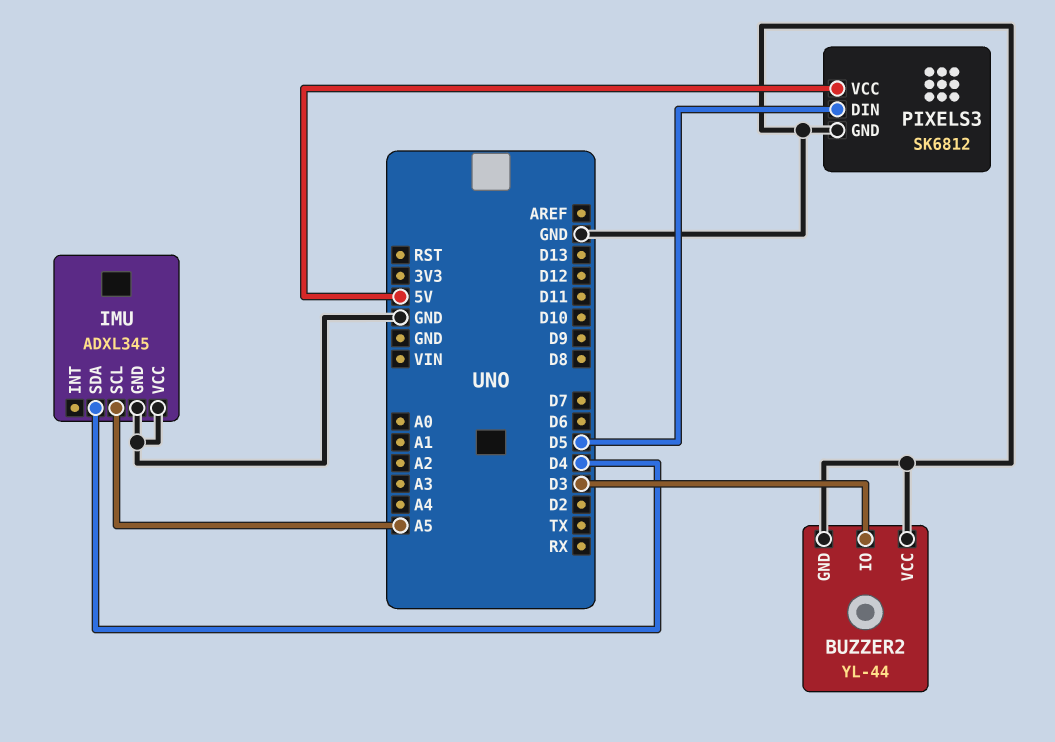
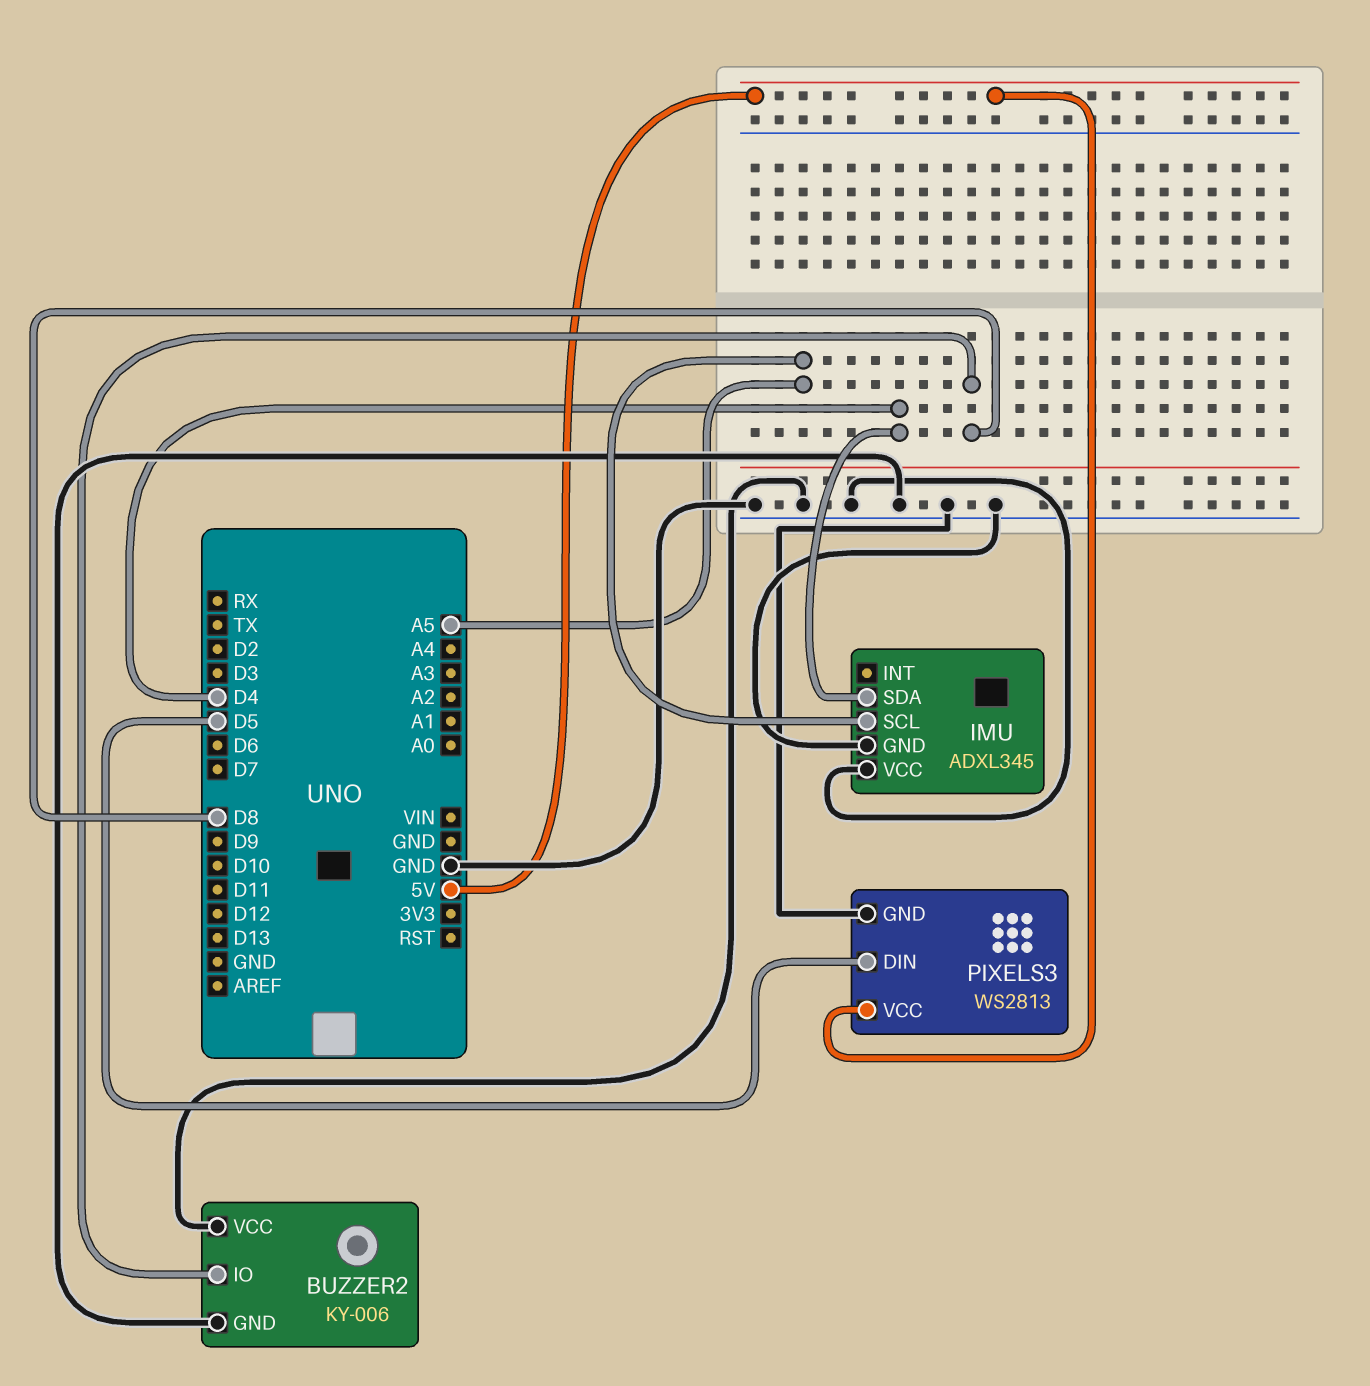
BUZZER2: YL-44 -> KY-006
BUZZER2 pin IO: D3 -> D8
PIXELS3: SK6812 -> WS2813

